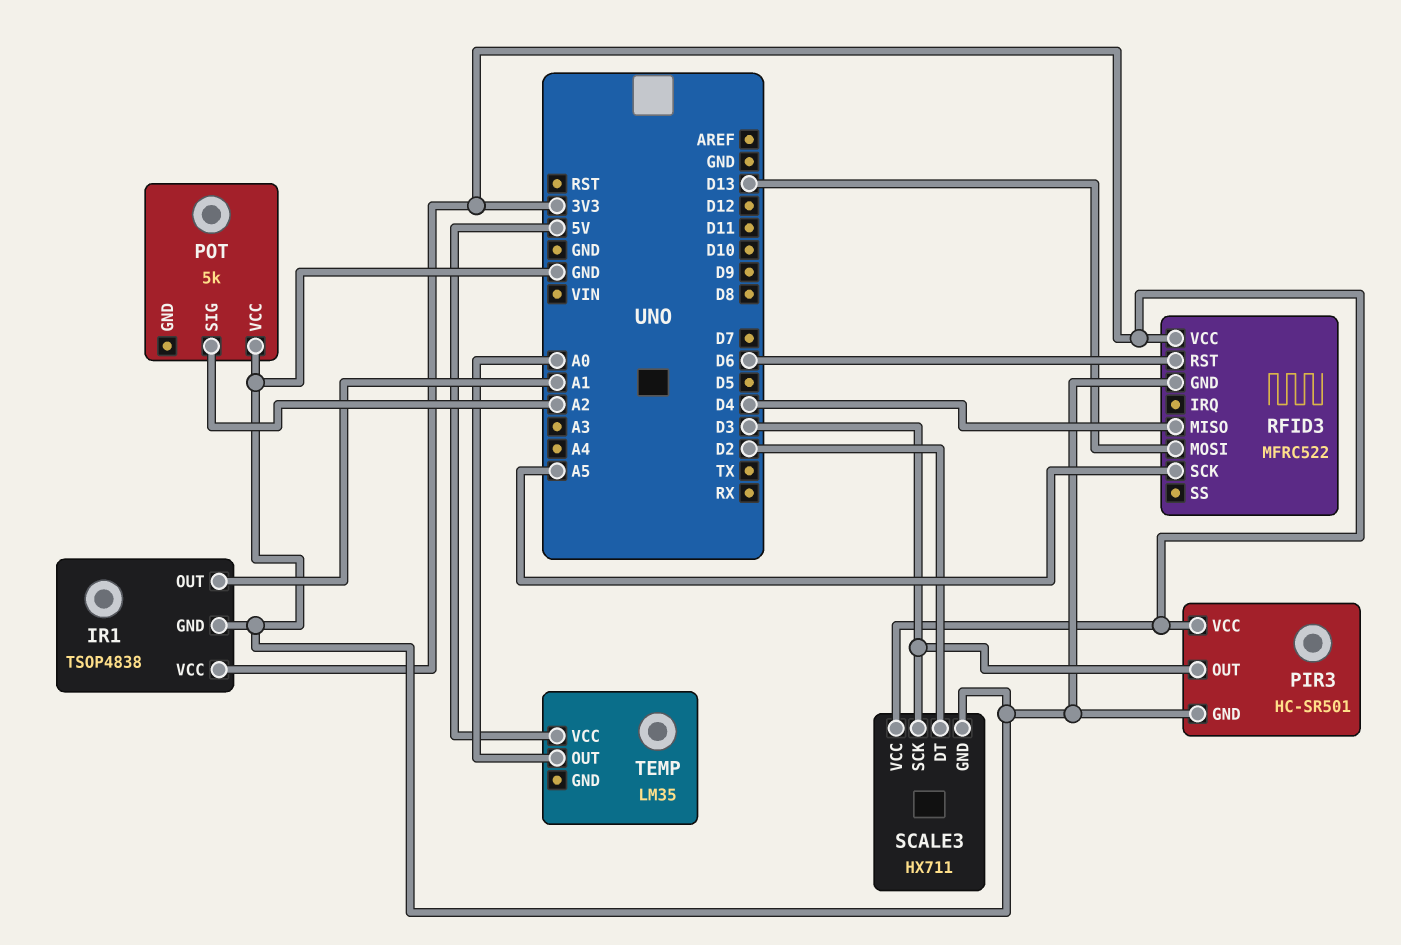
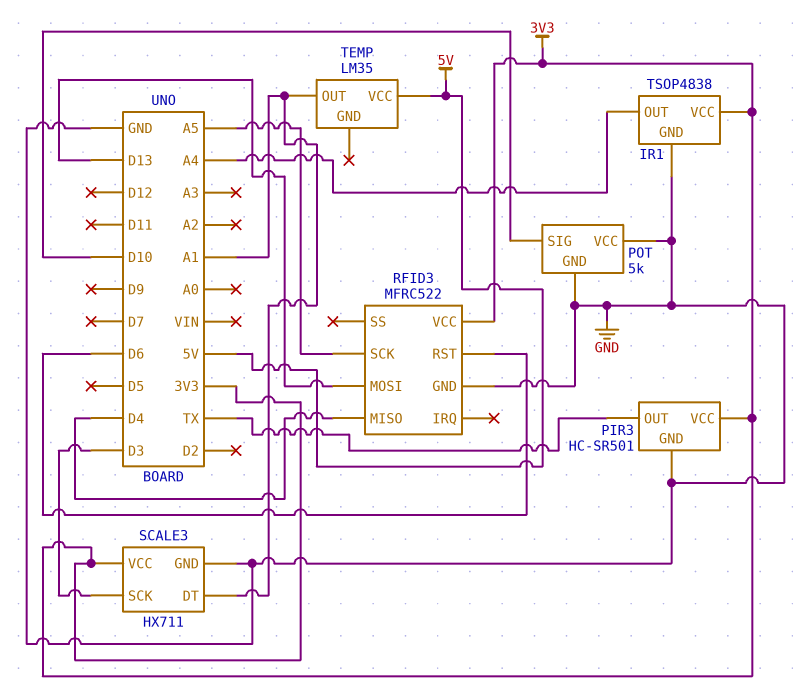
IR1 pin OUT: A1 -> A4
PIR3 pin OUT: D3 -> TX
POT pin GND: none -> GND
POT pin SIG: A2 -> D10
SCALE3 pin DT: D2 -> A1
TEMP pin OUT: A0 -> A1

